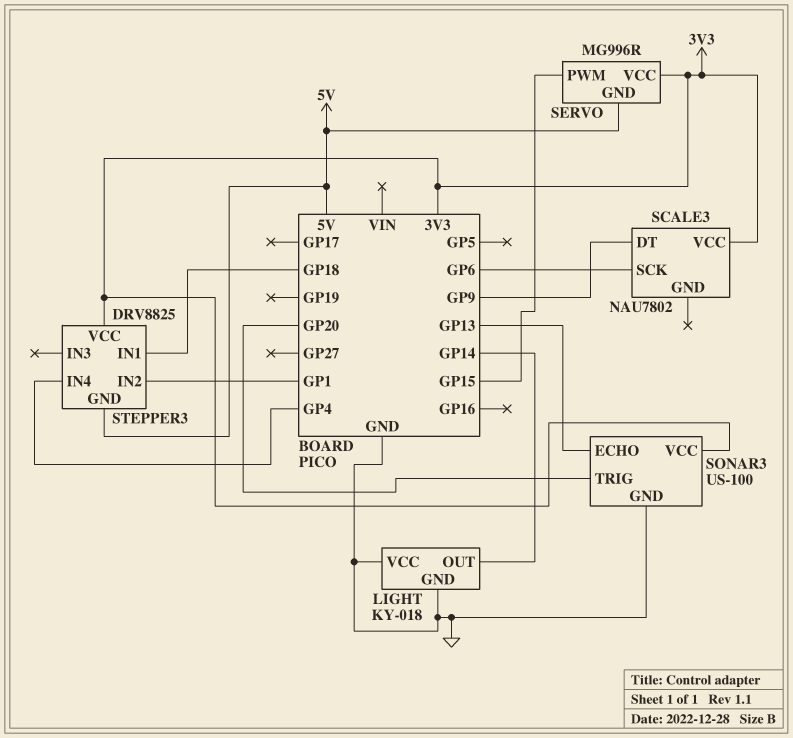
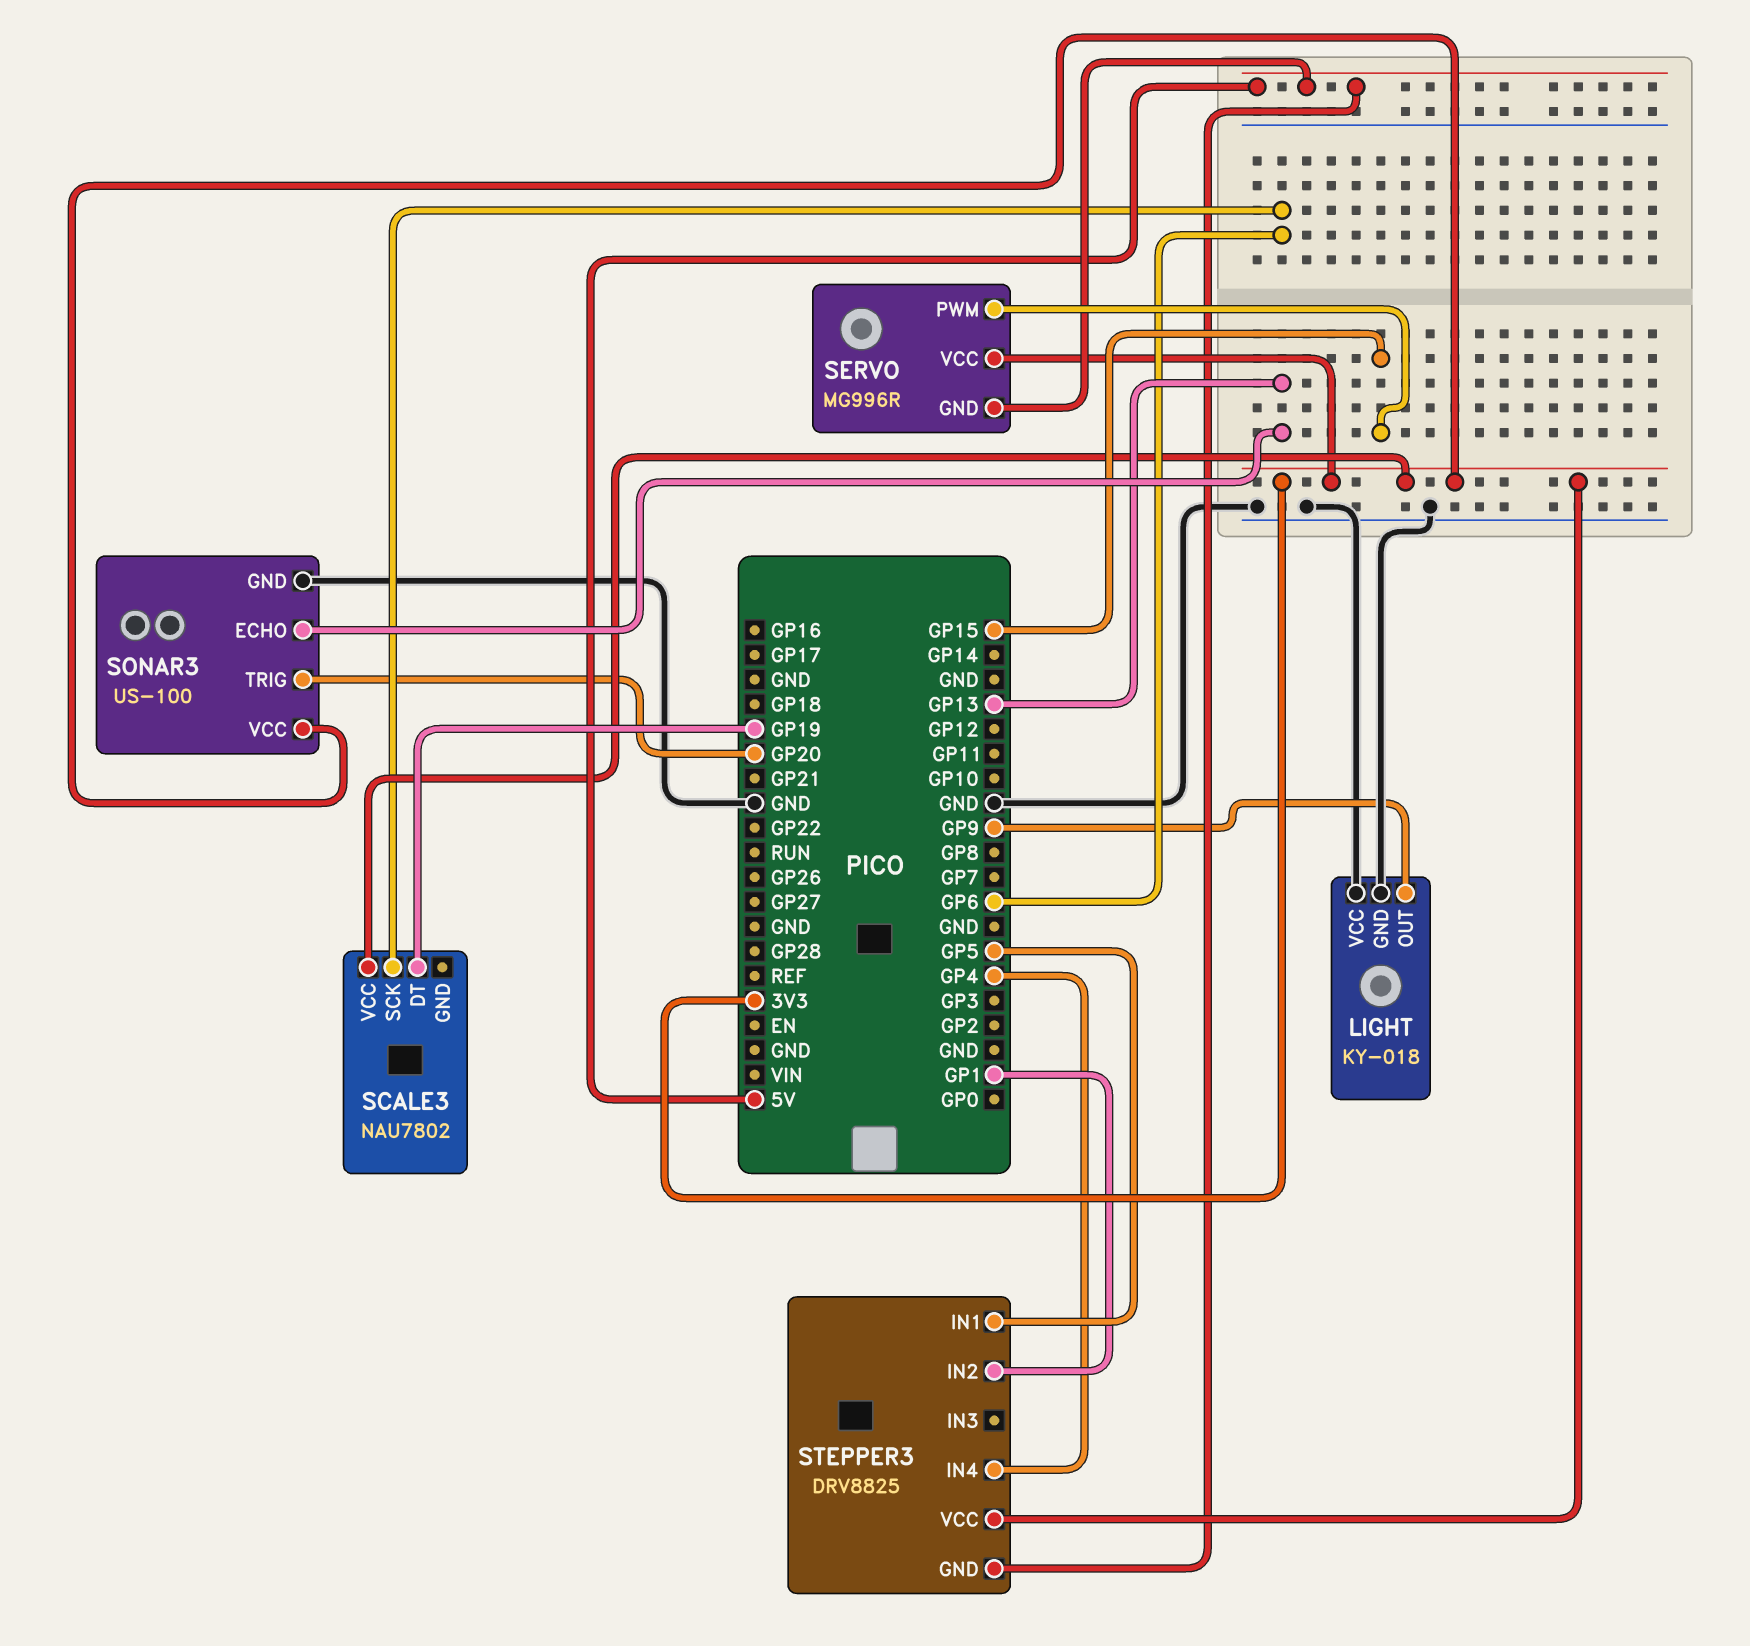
LIGHT pin OUT: GP14 -> GP9
SCALE3 pin DT: GP9 -> GP19
STEPPER3 pin IN1: GP18 -> GP5

